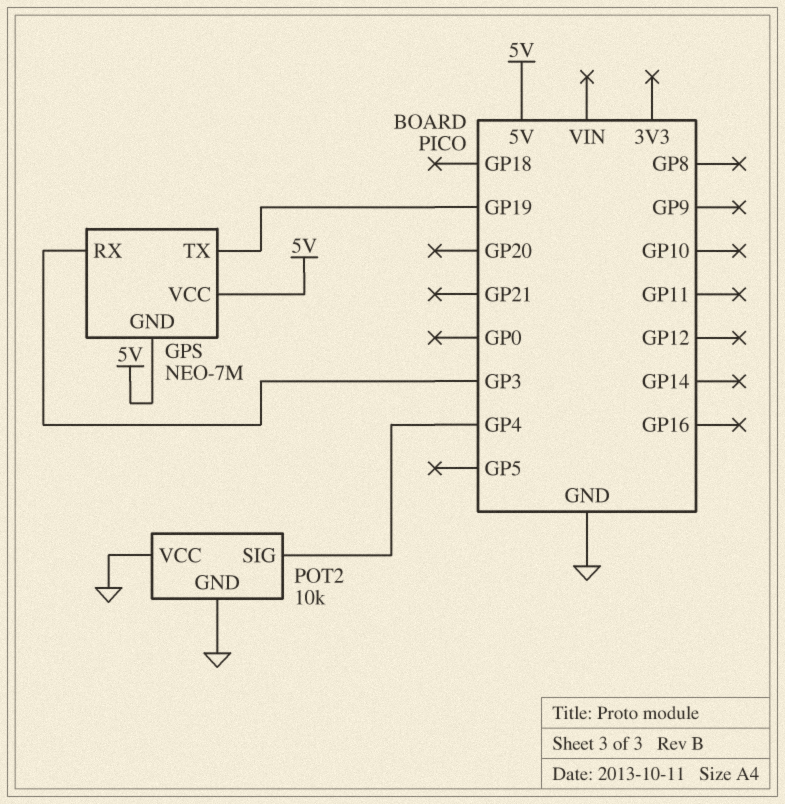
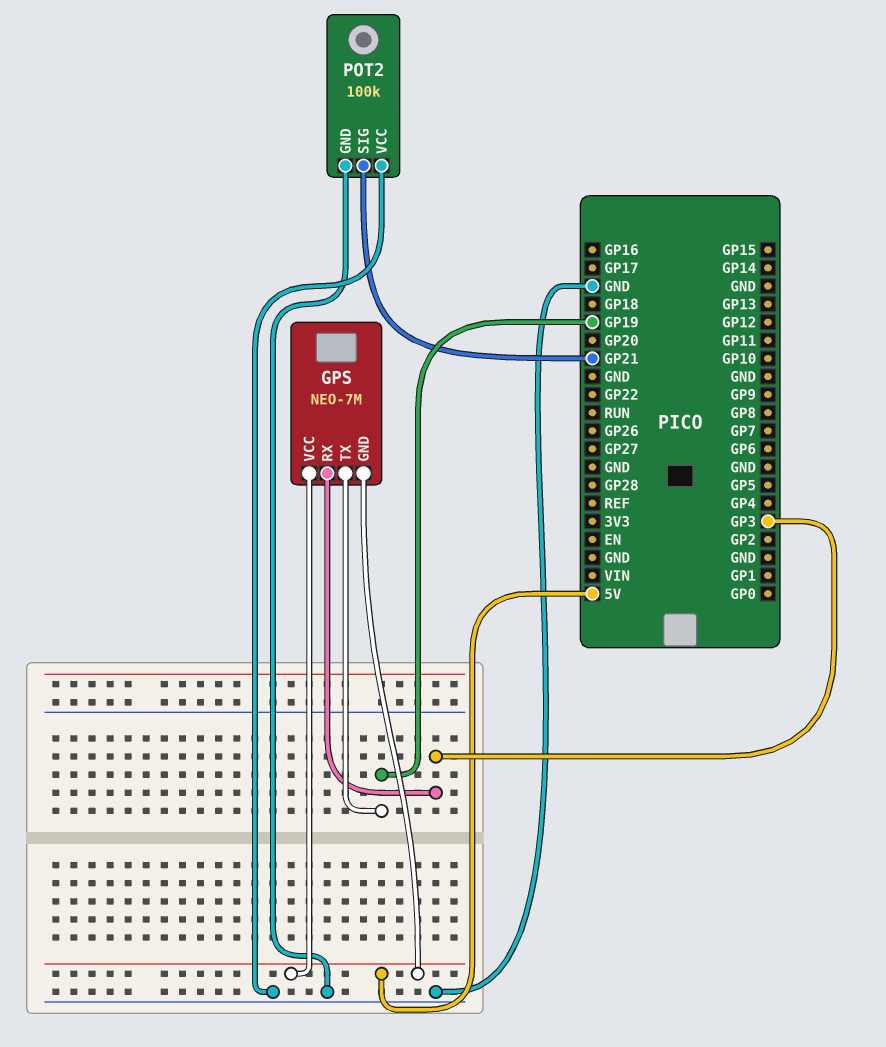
POT2: 10k -> 100k
POT2 pin SIG: GP4 -> GP21

